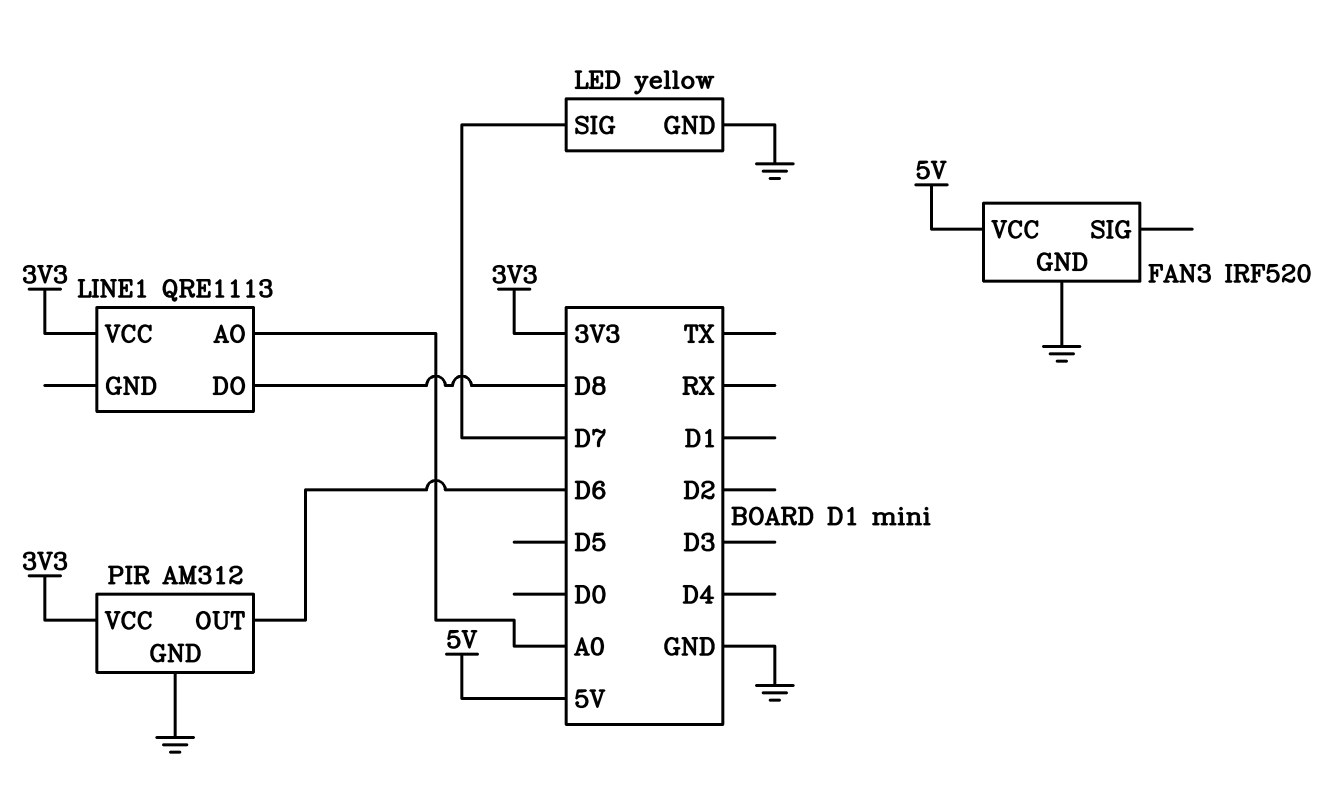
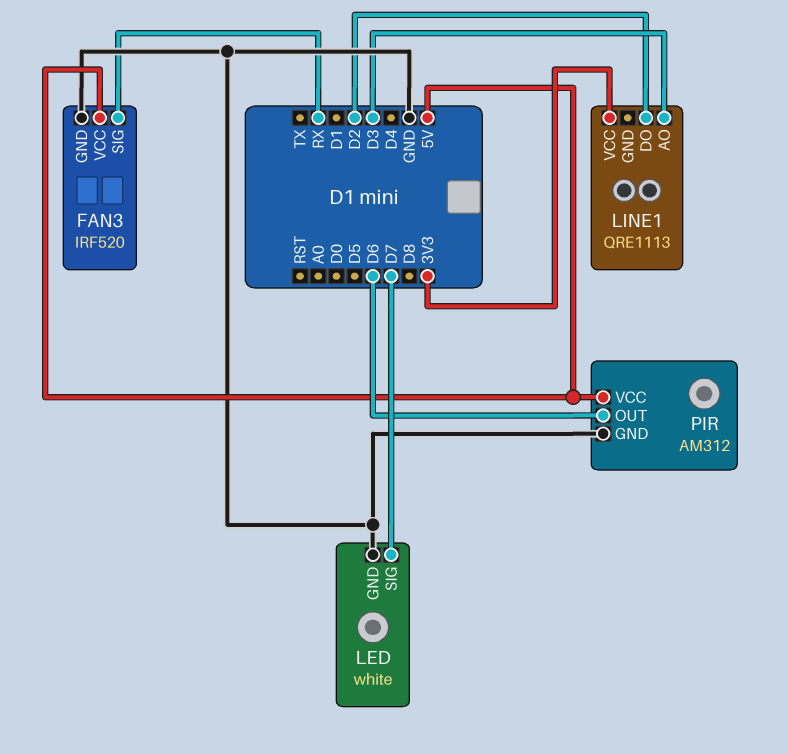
FAN3 pin SIG: none -> RX
LED: yellow -> white
LINE1 pin AO: A0 -> D3
LINE1 pin DO: D8 -> D2
PIR pin VCC: 3V3 -> 5V

